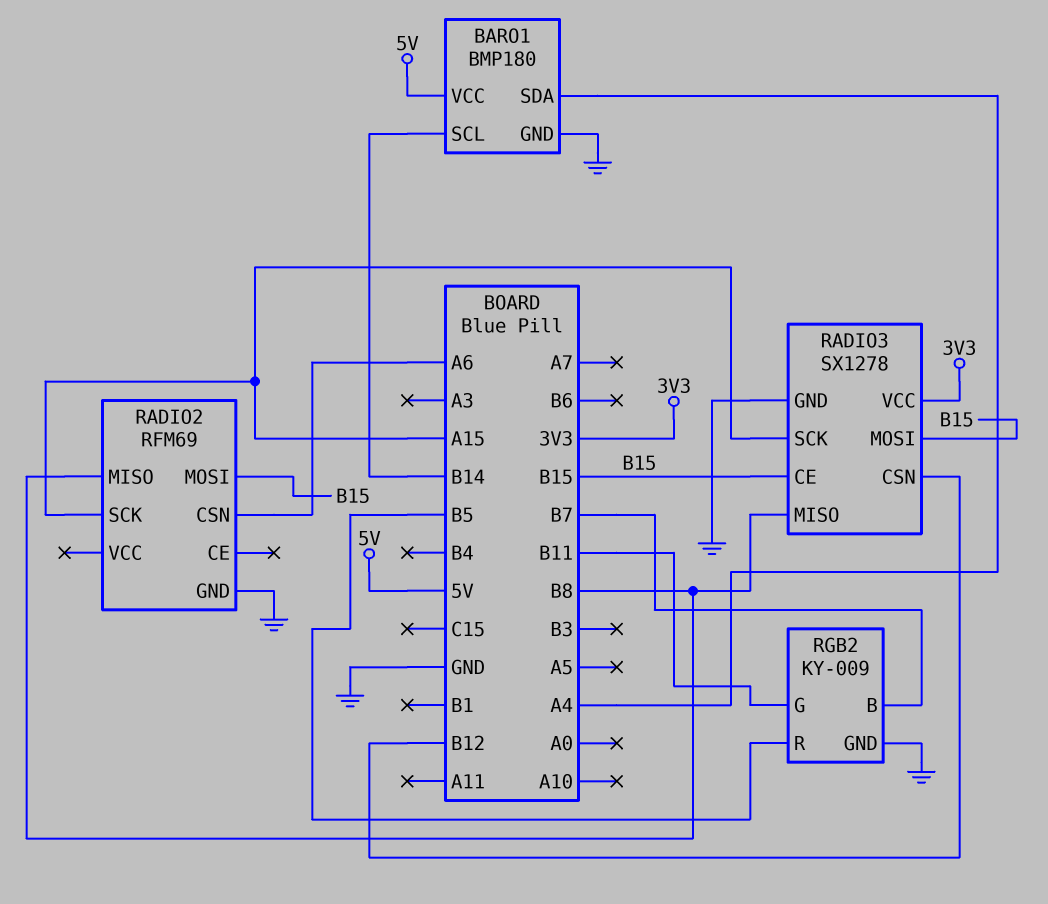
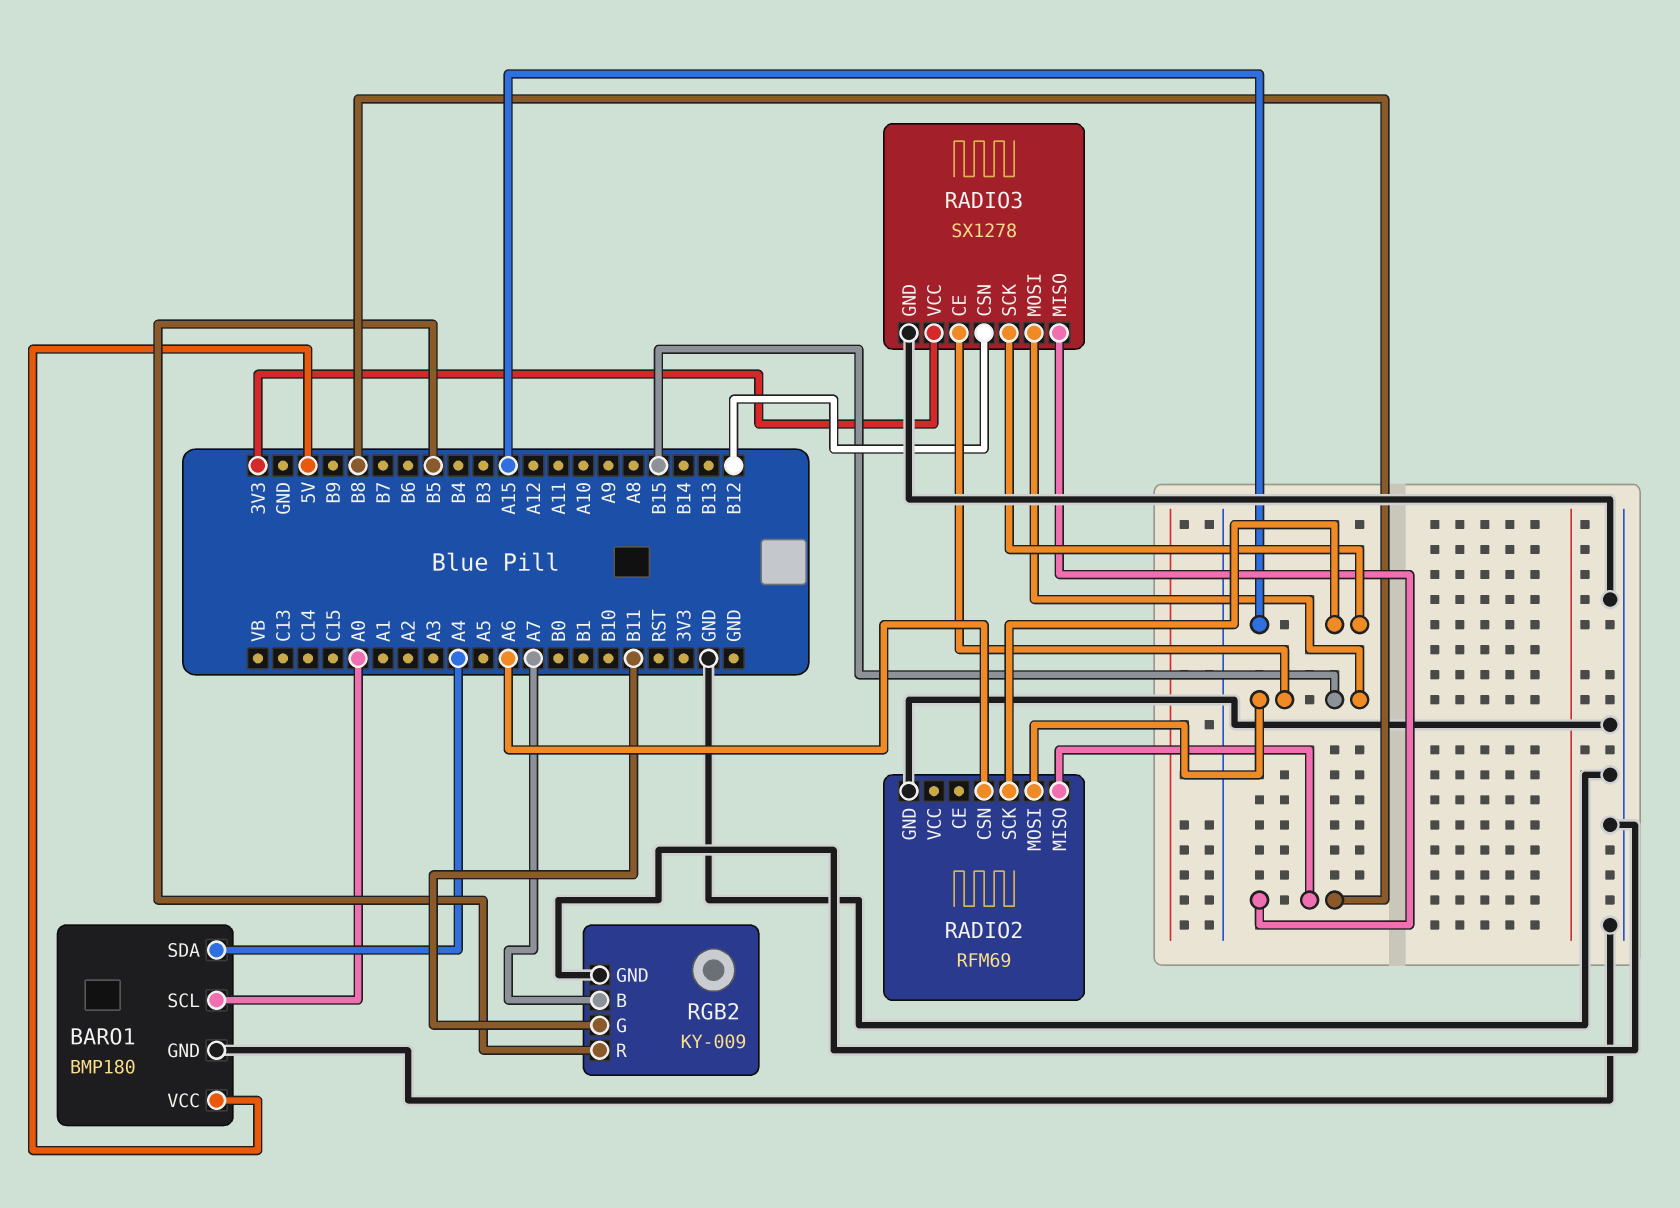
BARO1 pin SCL: B14 -> A0
RGB2 pin B: B7 -> A7

